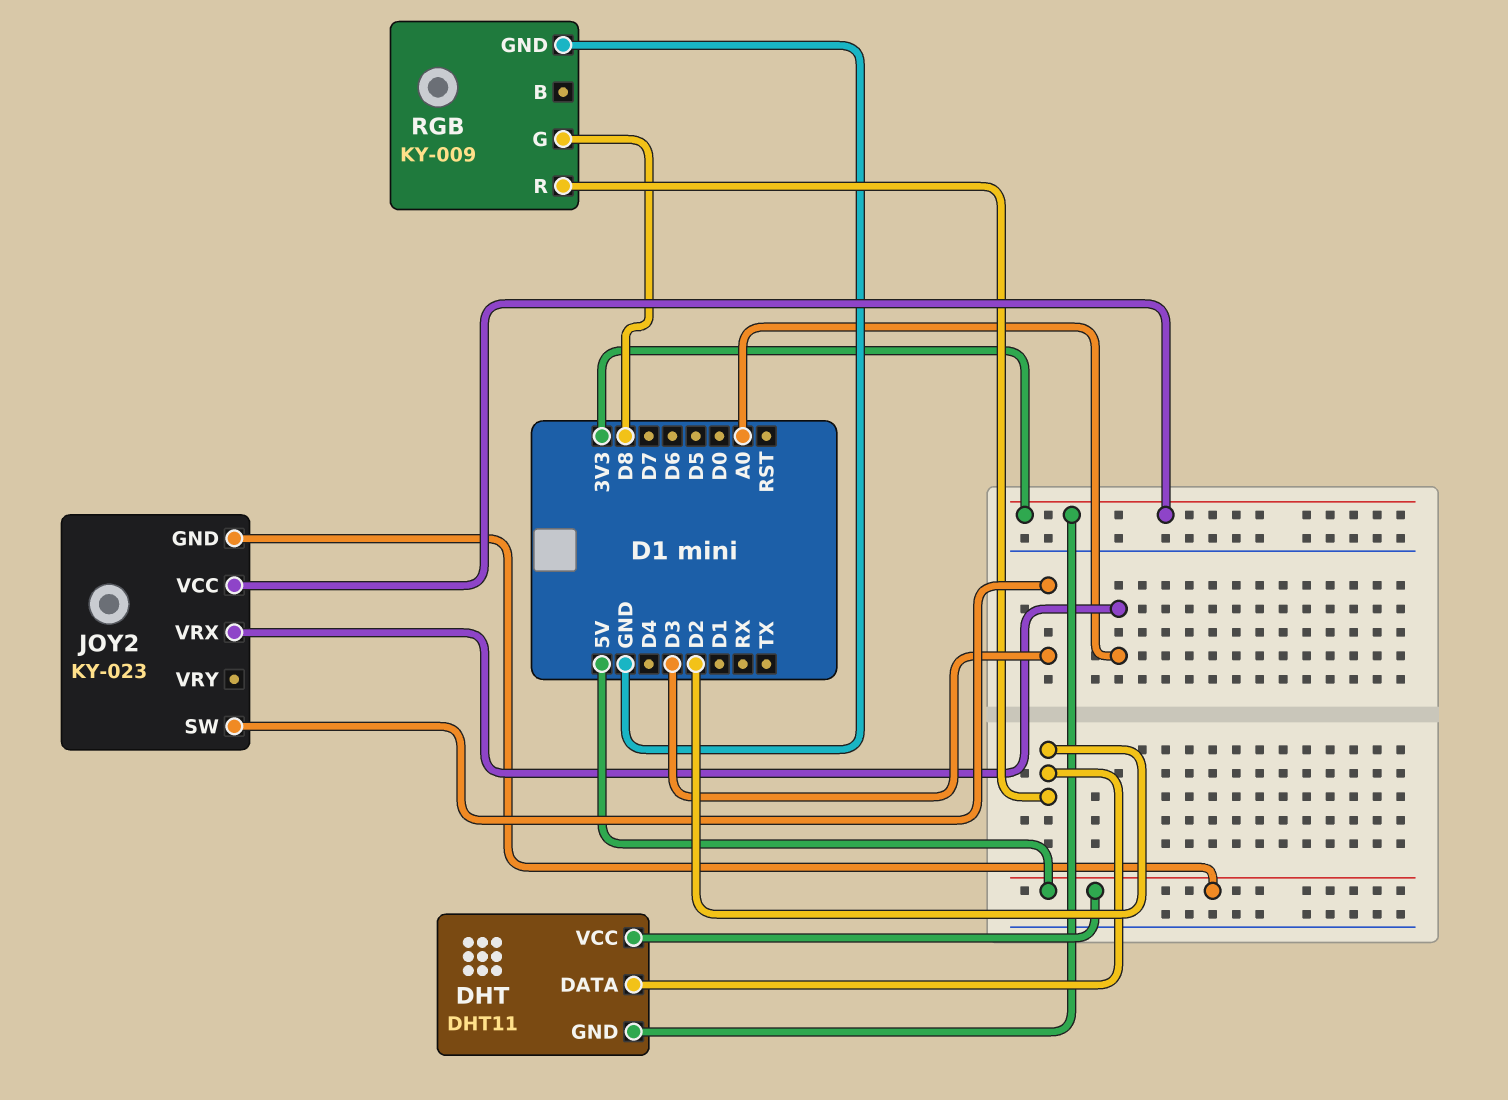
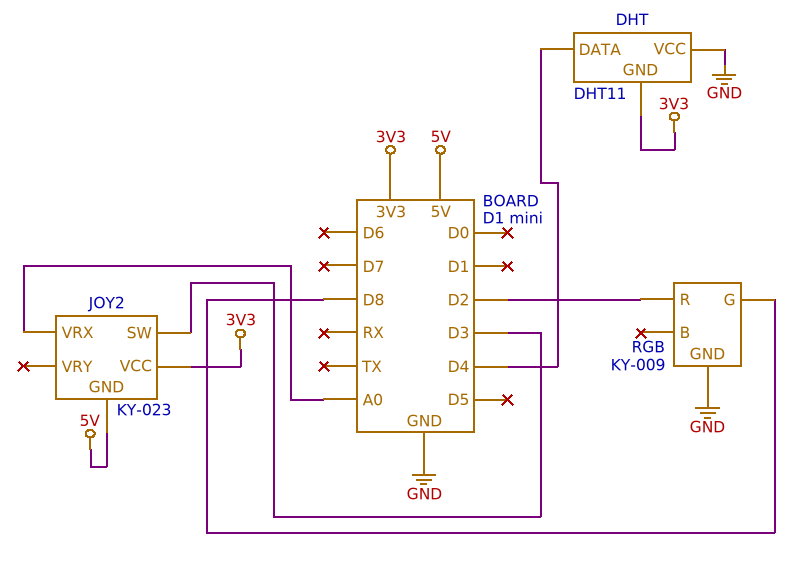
DHT pin DATA: D2 -> D4
DHT pin VCC: 5V -> GND

